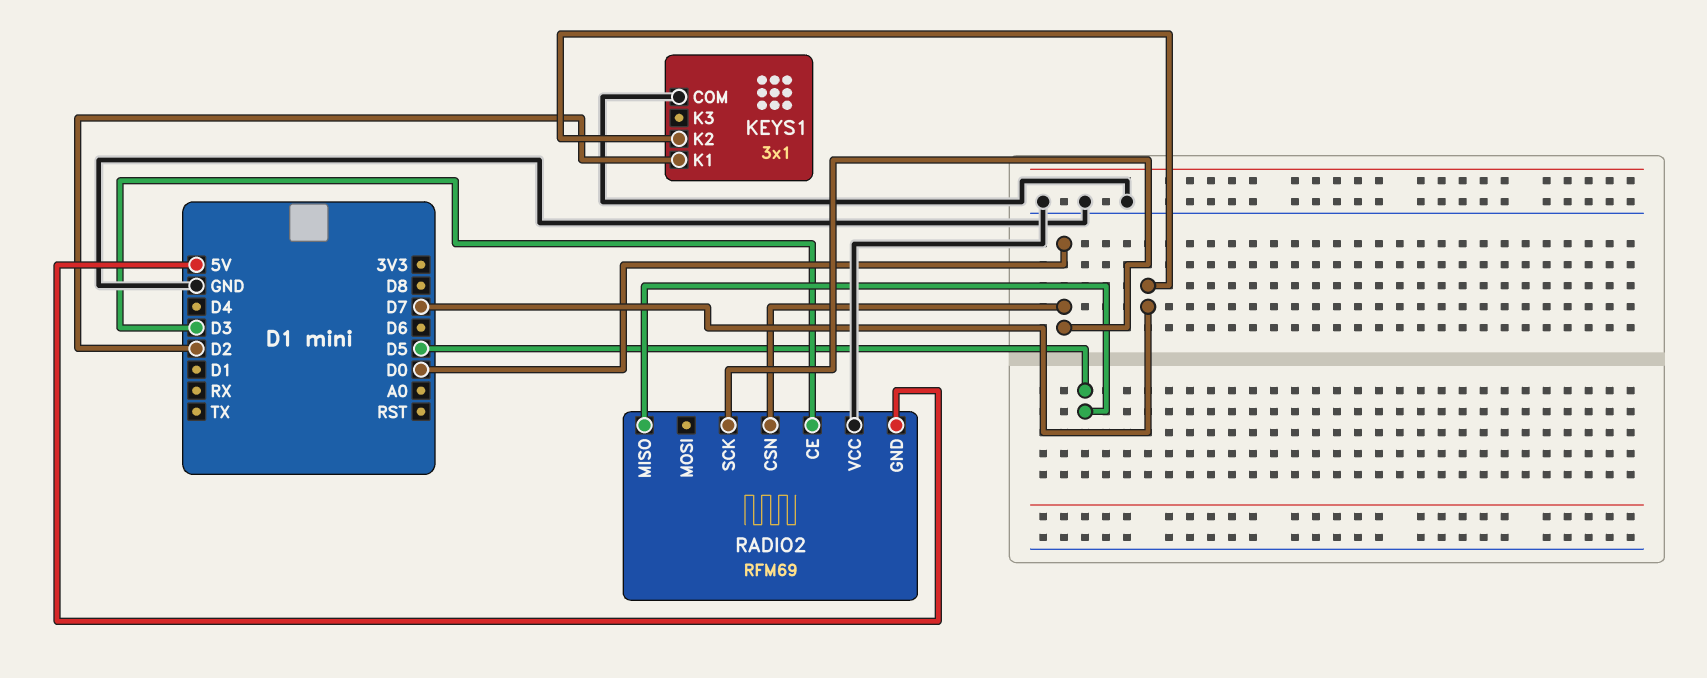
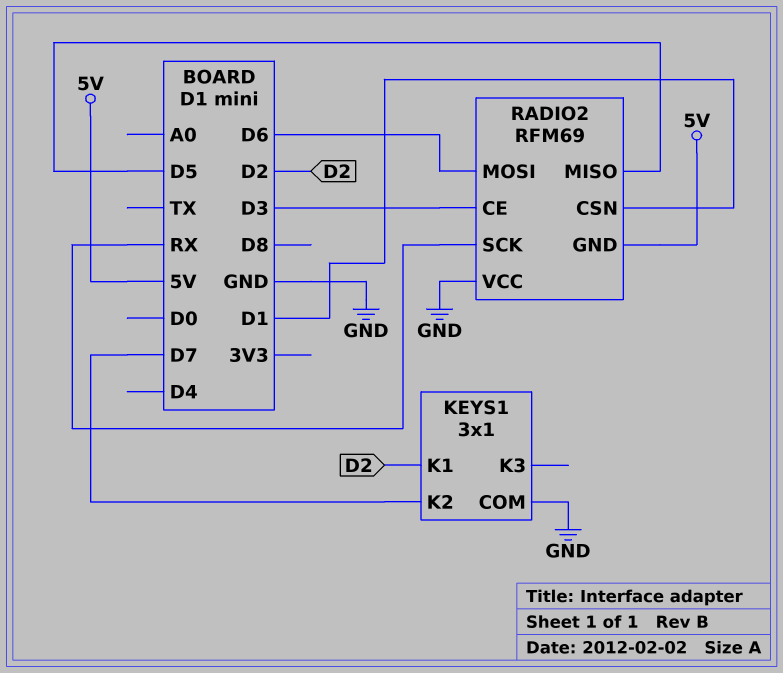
RADIO2 pin CSN: D0 -> D1
RADIO2 pin MOSI: none -> D6
RADIO2 pin SCK: D0 -> RX

